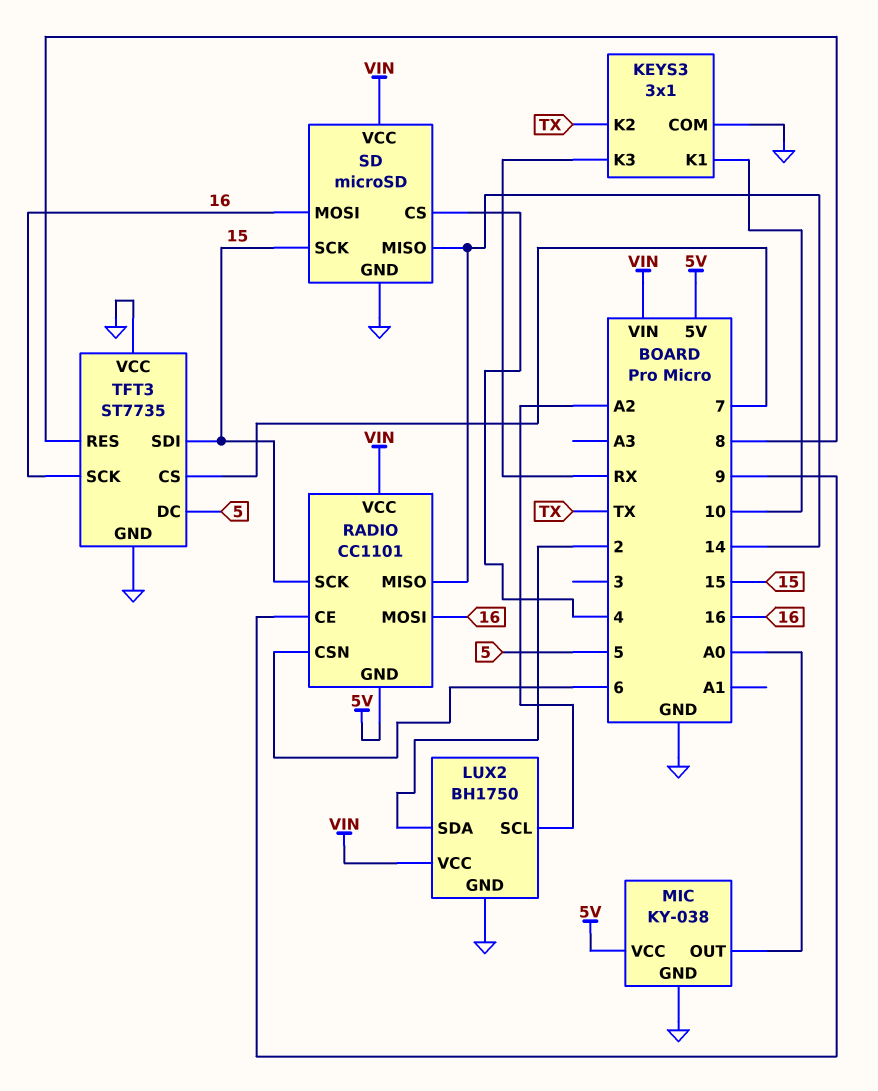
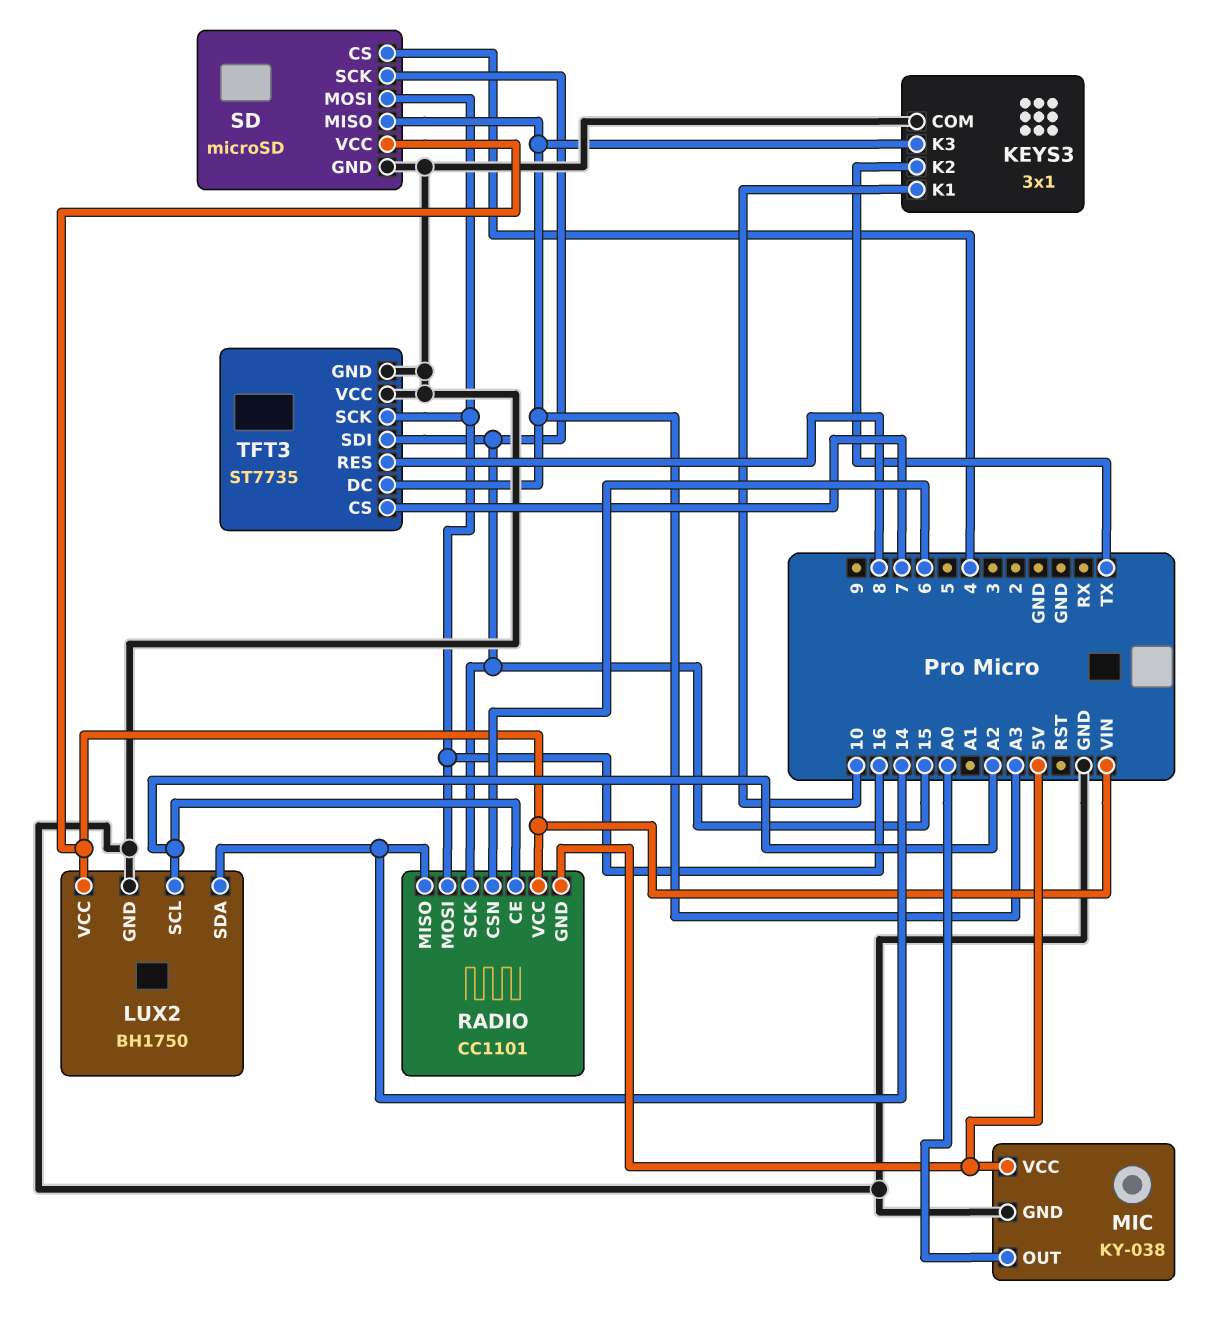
KEYS3 pin K3: RX -> A3
LUX2 pin SDA: 2 -> 14
RADIO pin CE: 9 -> A2
SD pin MISO: 14 -> A3
TFT3 pin DC: 5 -> A3

